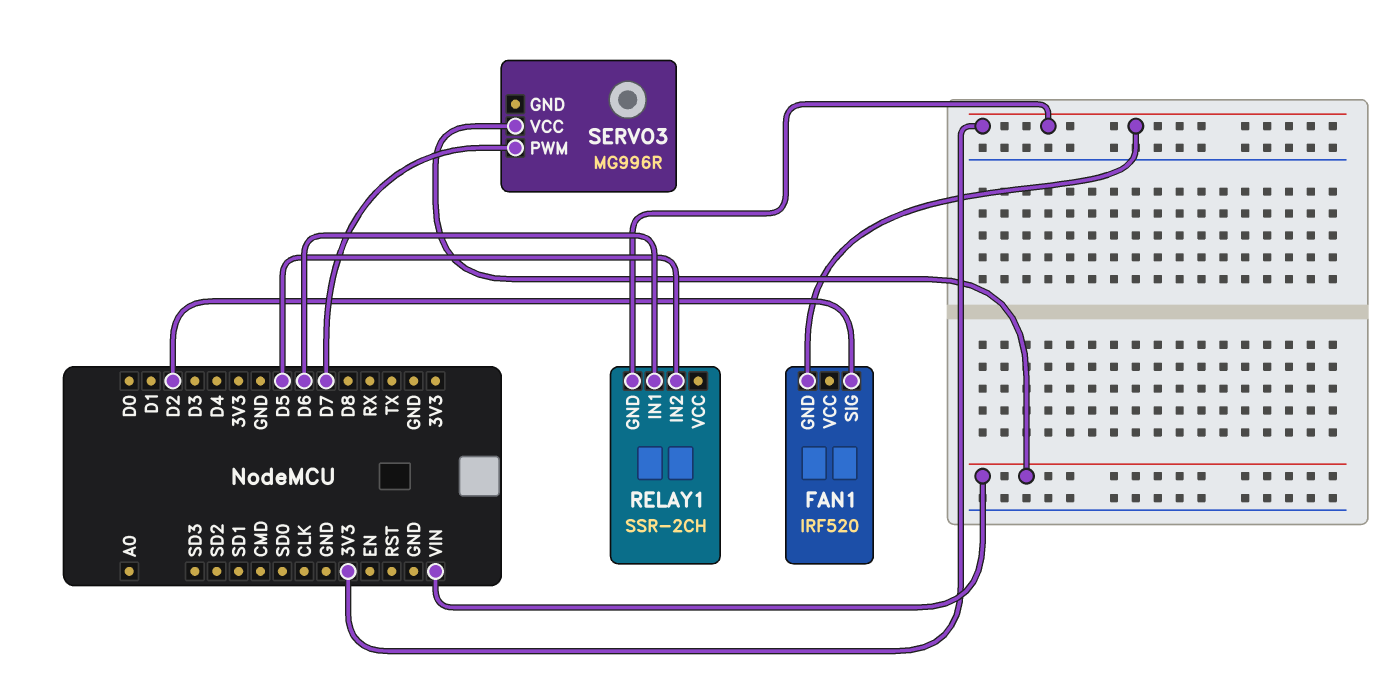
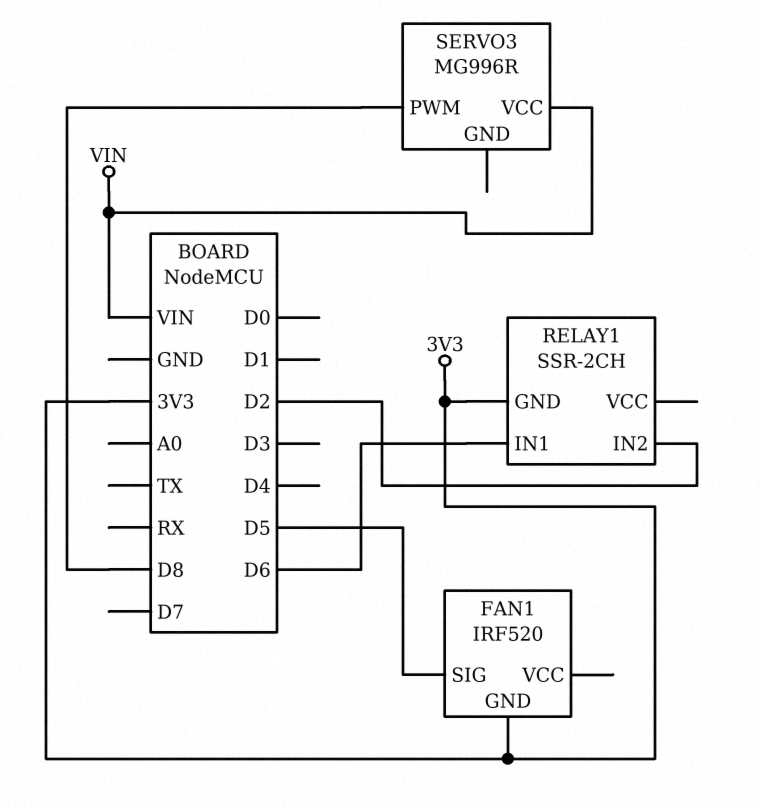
FAN1 pin SIG: D2 -> D5
RELAY1 pin IN2: D5 -> D2
SERVO3 pin PWM: D7 -> D8

